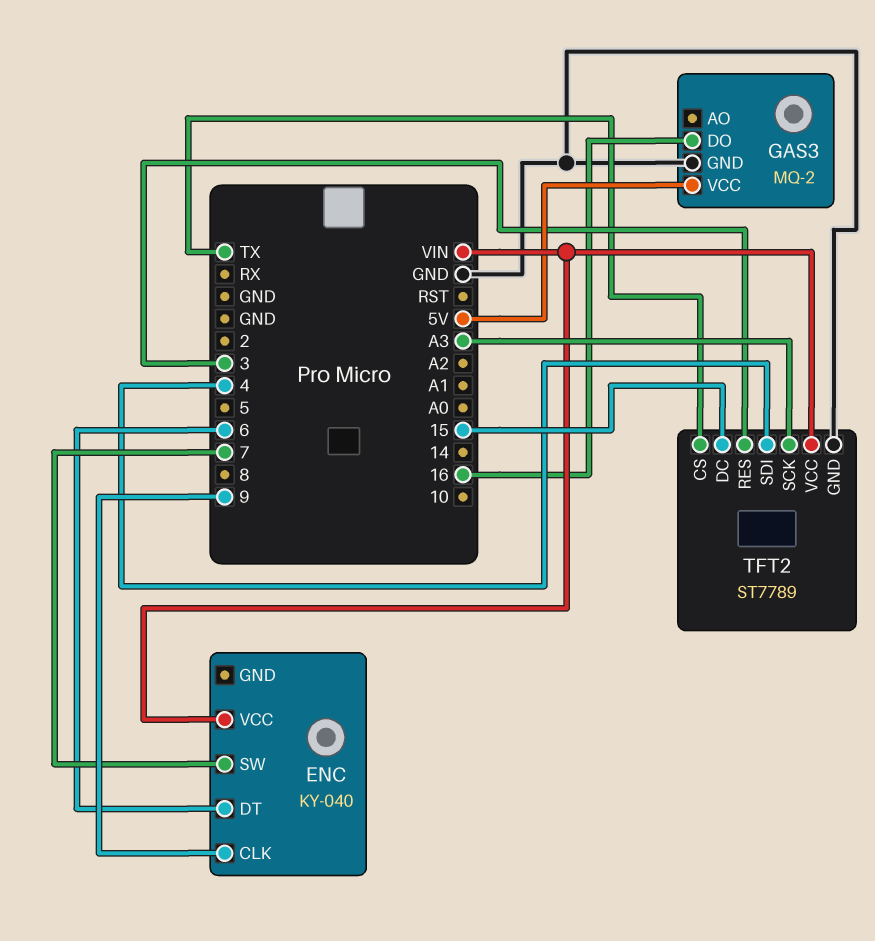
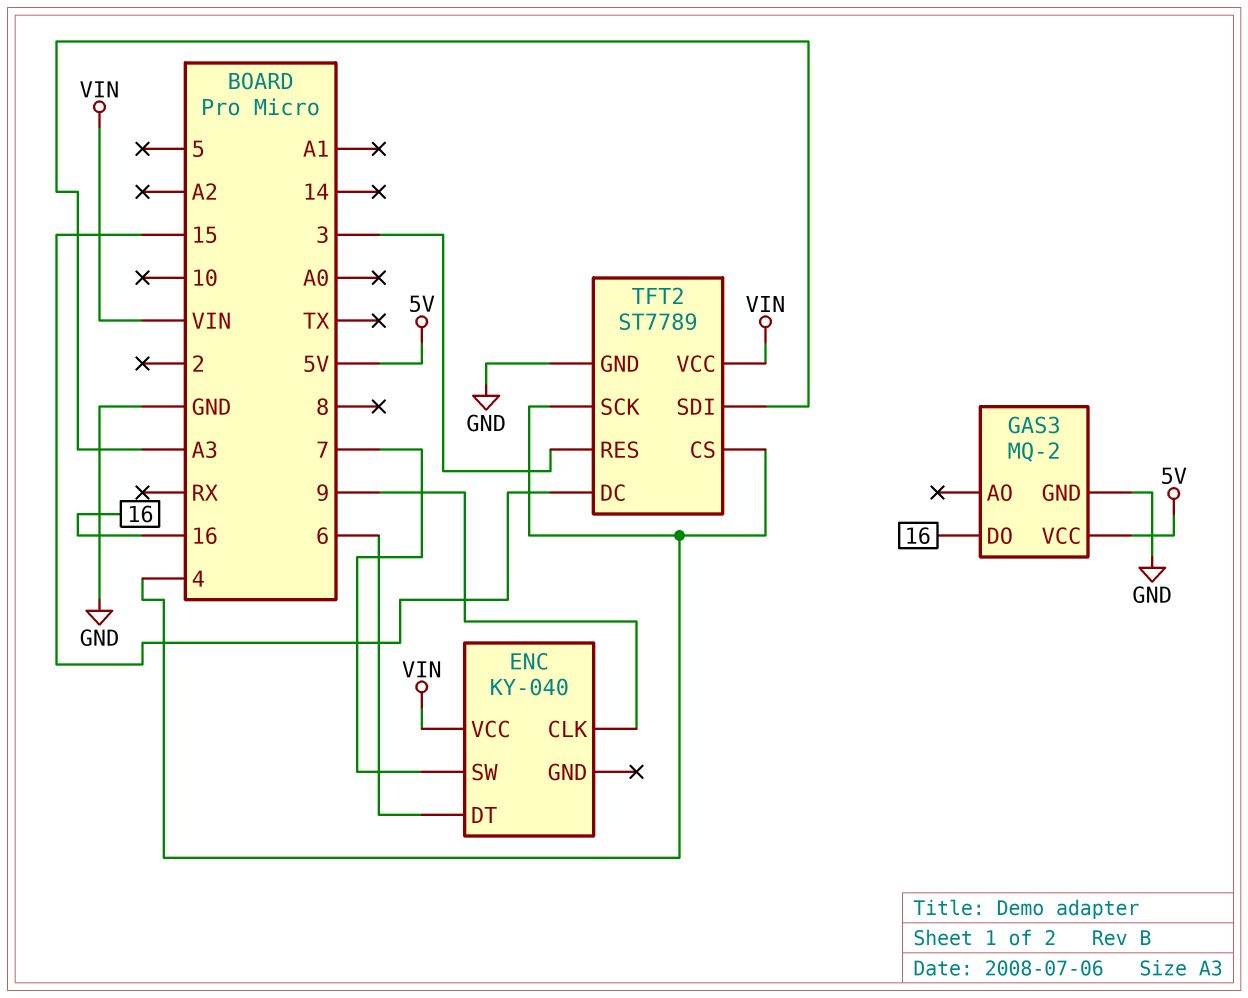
TFT2 pin CS: TX -> 4
TFT2 pin SCK: A3 -> 4
TFT2 pin SDI: 4 -> A3

